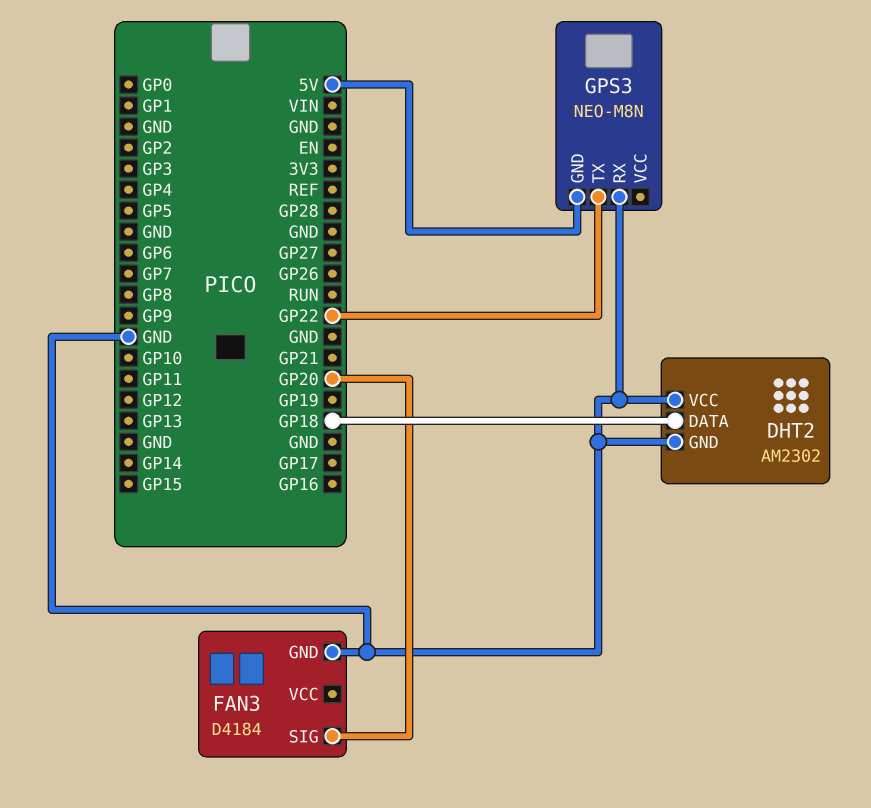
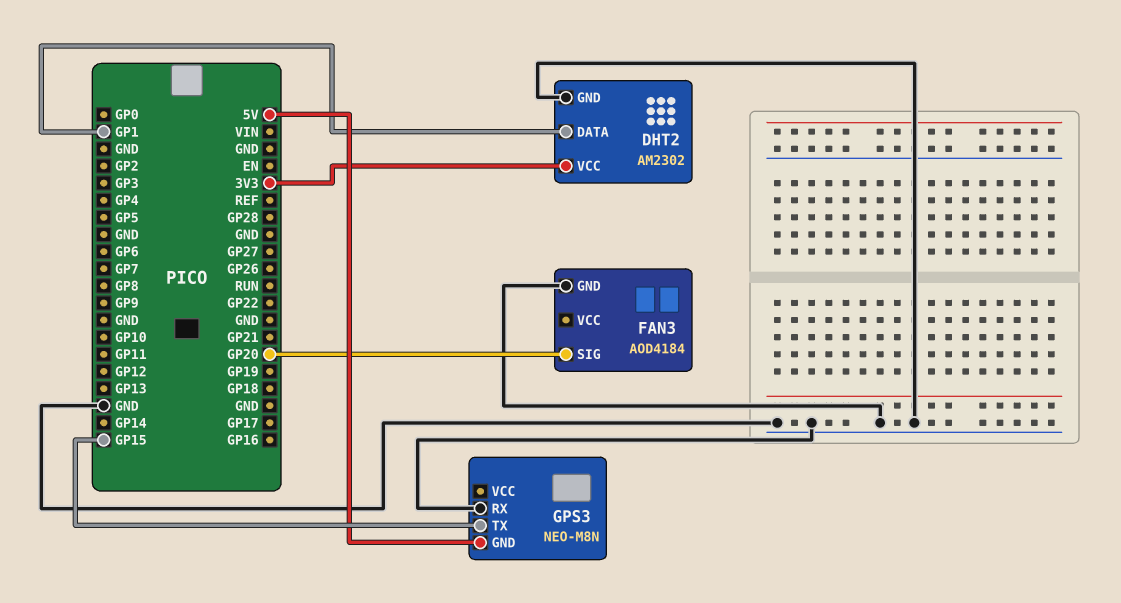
DHT2 pin DATA: GP18 -> GP1
DHT2 pin VCC: GND -> 3V3
FAN3: D4184 -> AOD4184
GPS3 pin TX: GP22 -> GP15

